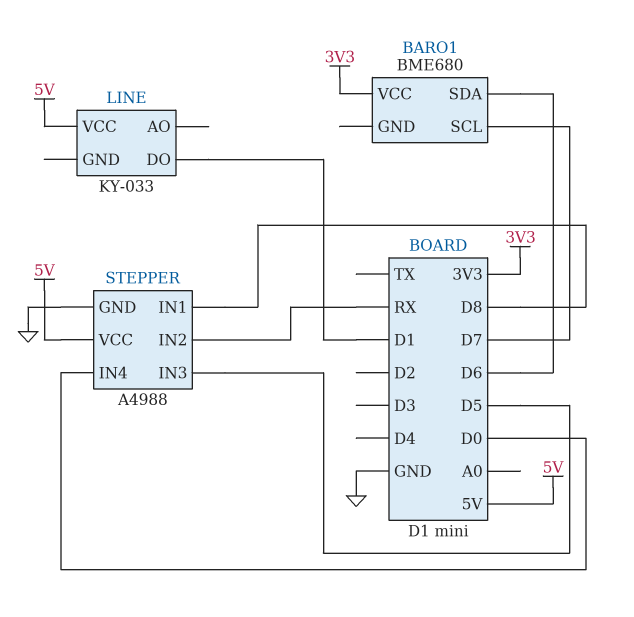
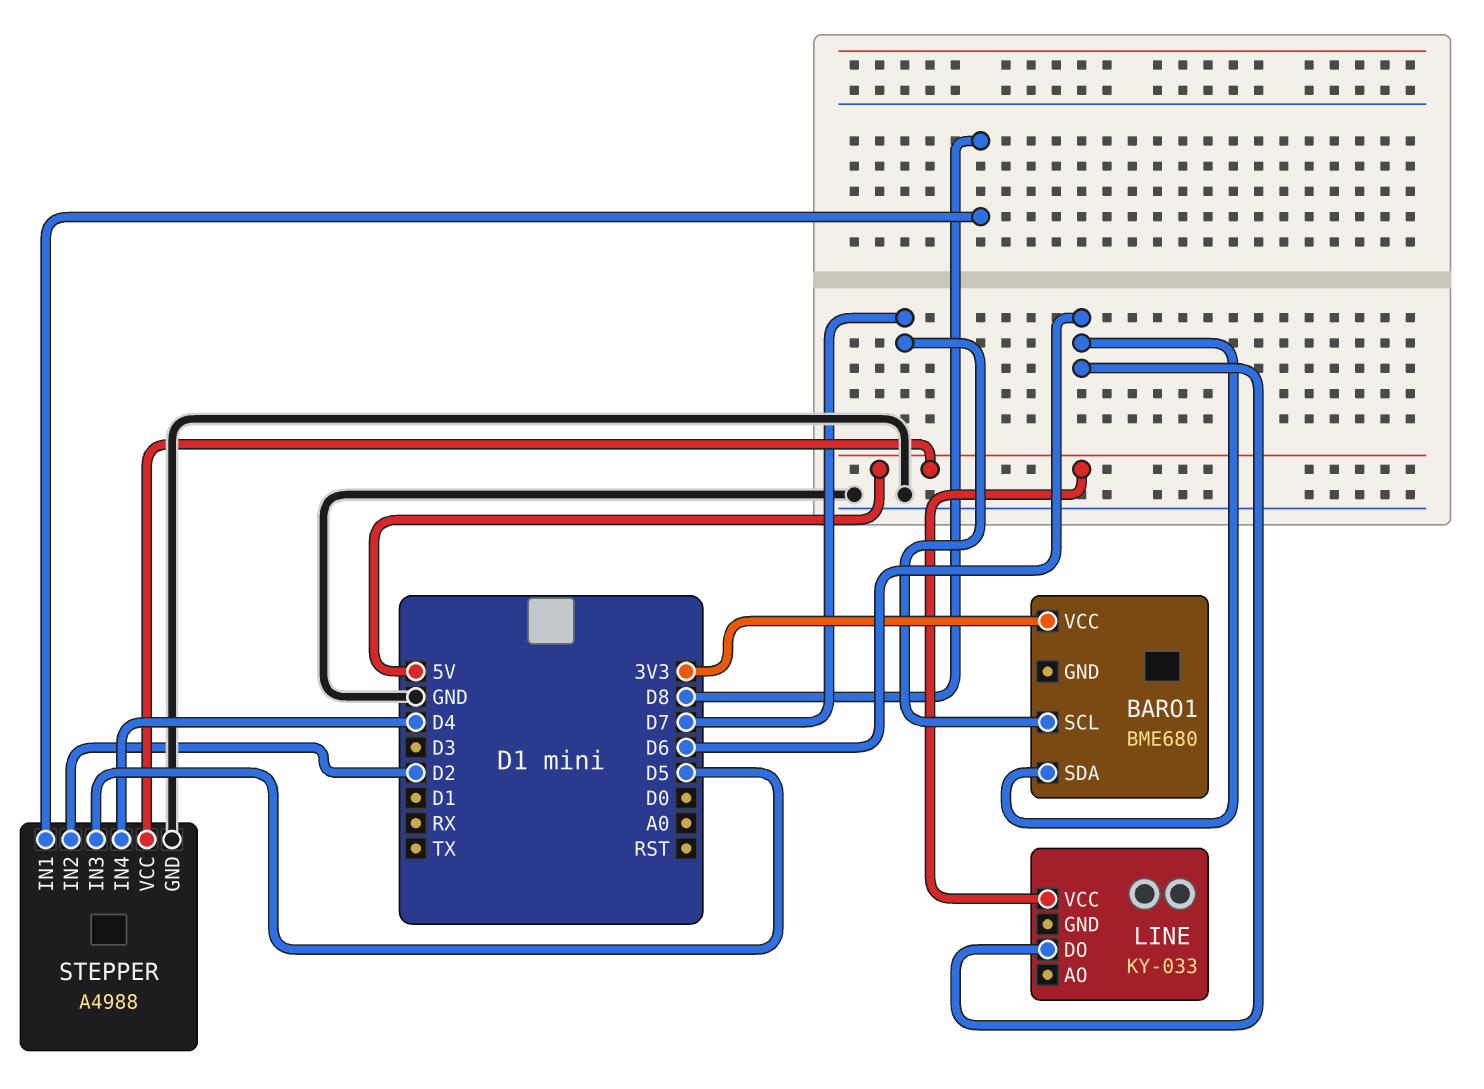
LINE pin DO: D1 -> D6
STEPPER pin IN2: RX -> D2
STEPPER pin IN4: D0 -> D4

